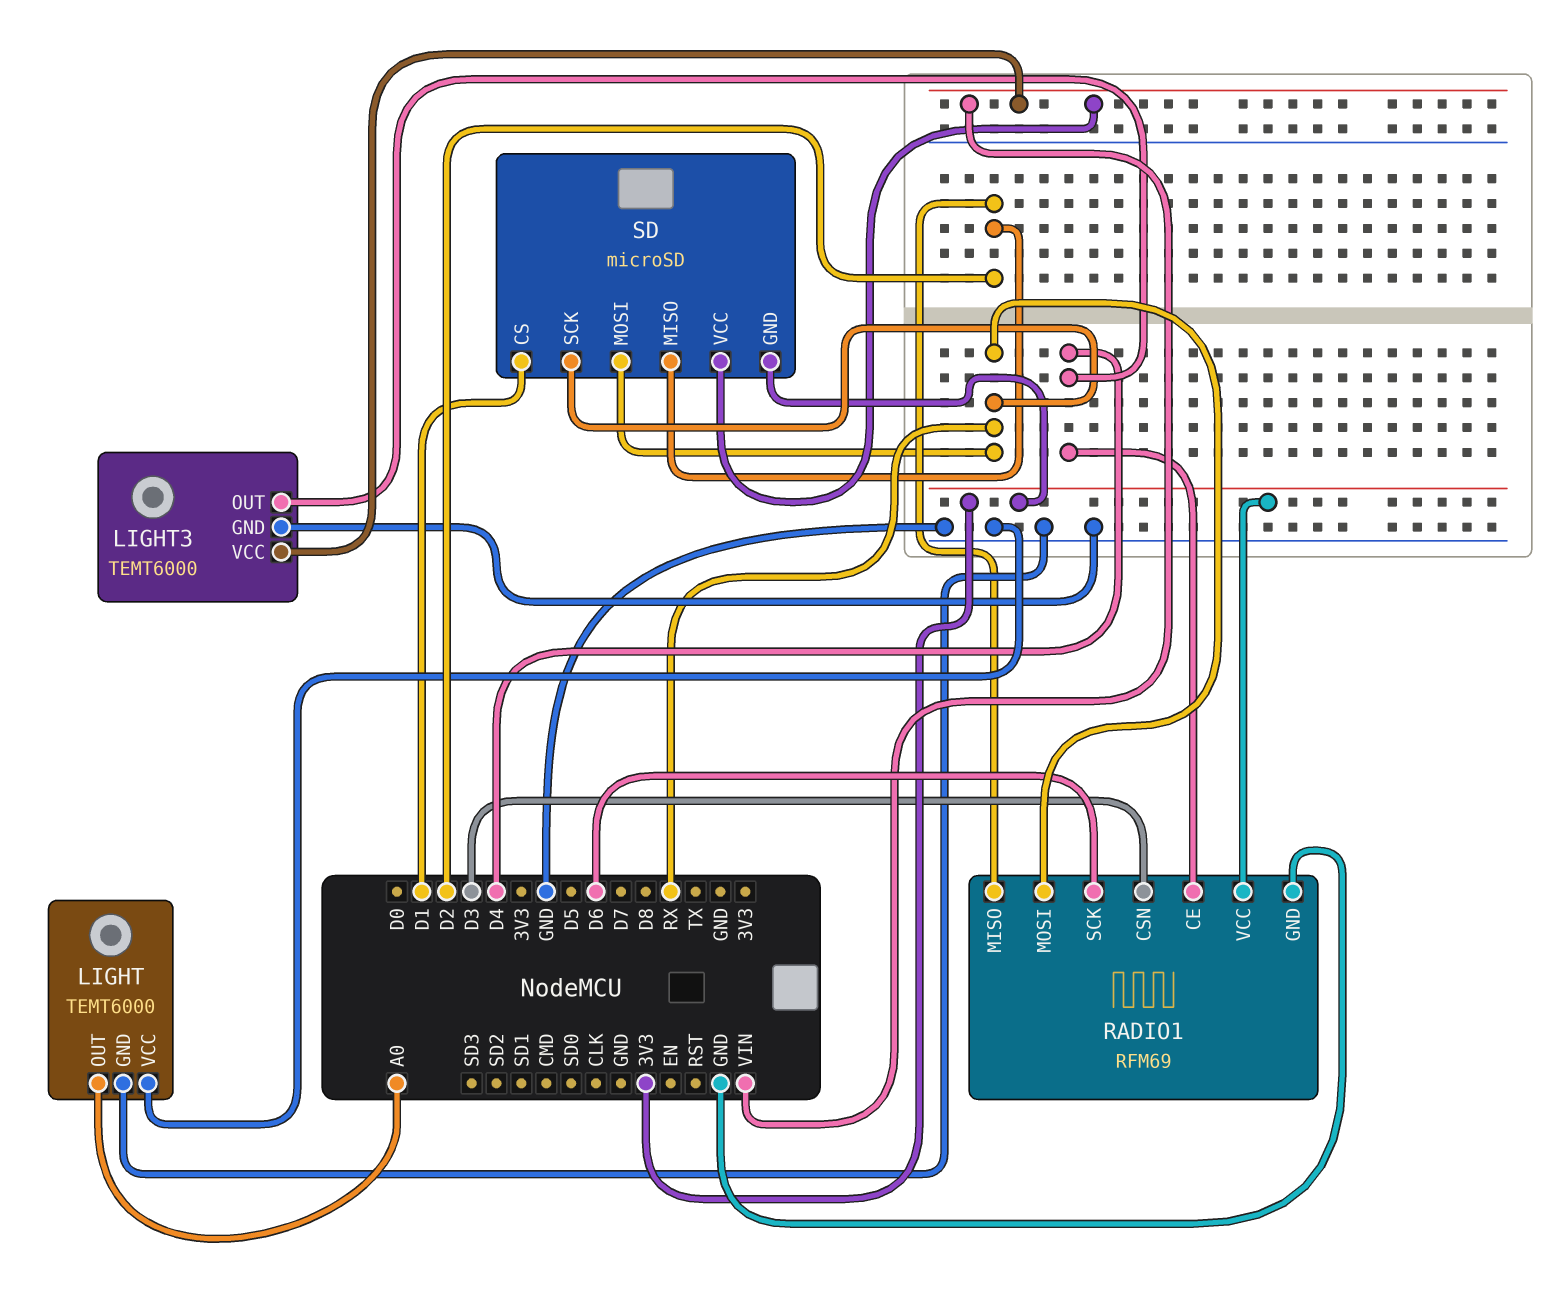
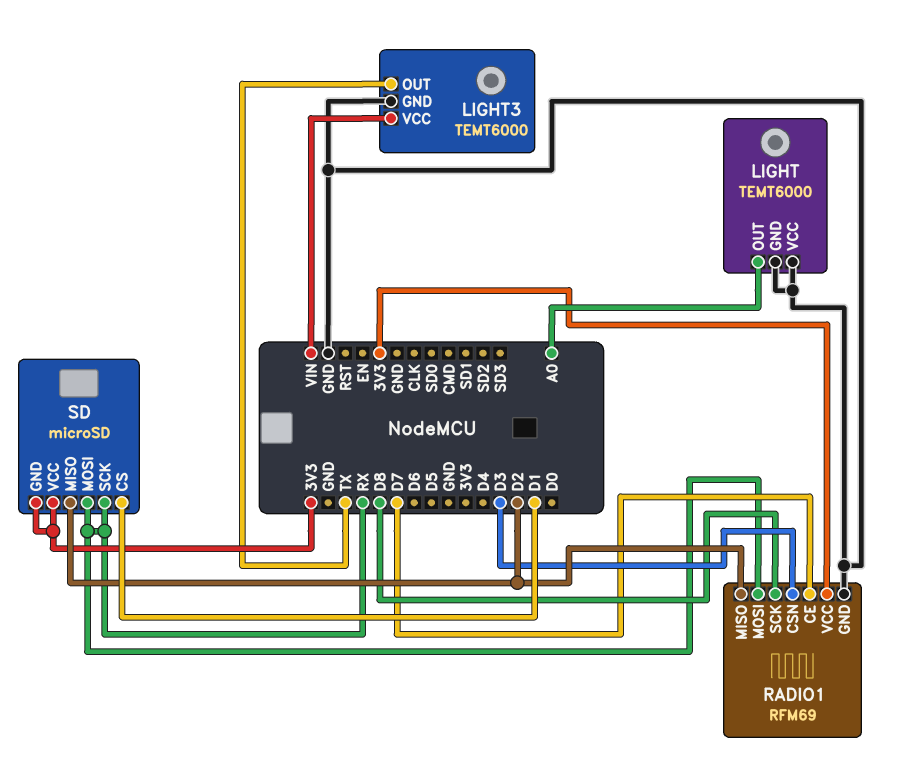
LIGHT3 pin OUT: D4 -> TX
RADIO1 pin CE: D4 -> D7
RADIO1 pin SCK: D6 -> D8
SD pin VCC: VIN -> 3V3

